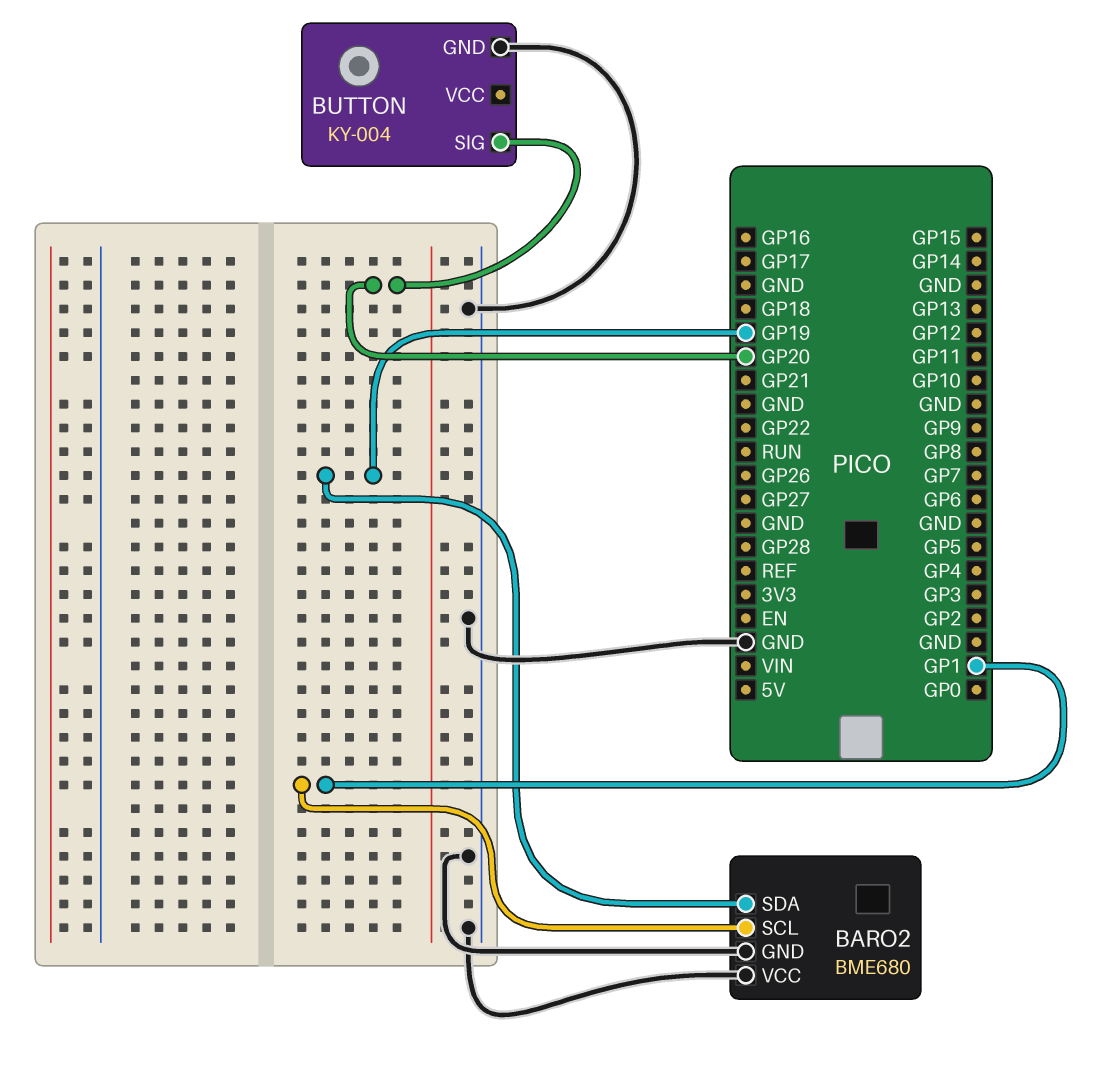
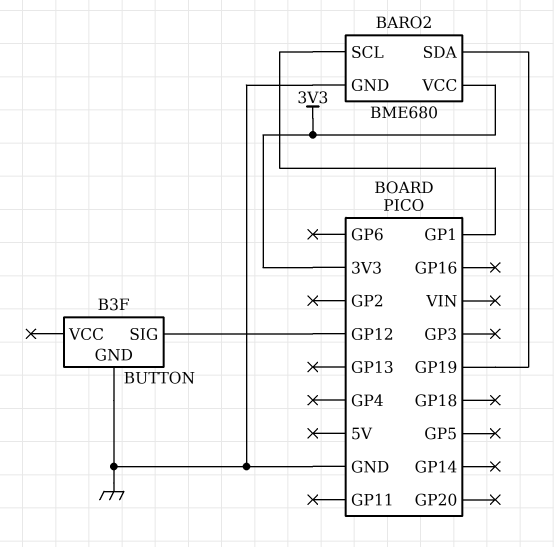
BARO2 pin VCC: GND -> 3V3
BUTTON: KY-004 -> B3F
BUTTON pin SIG: GP20 -> GP12

